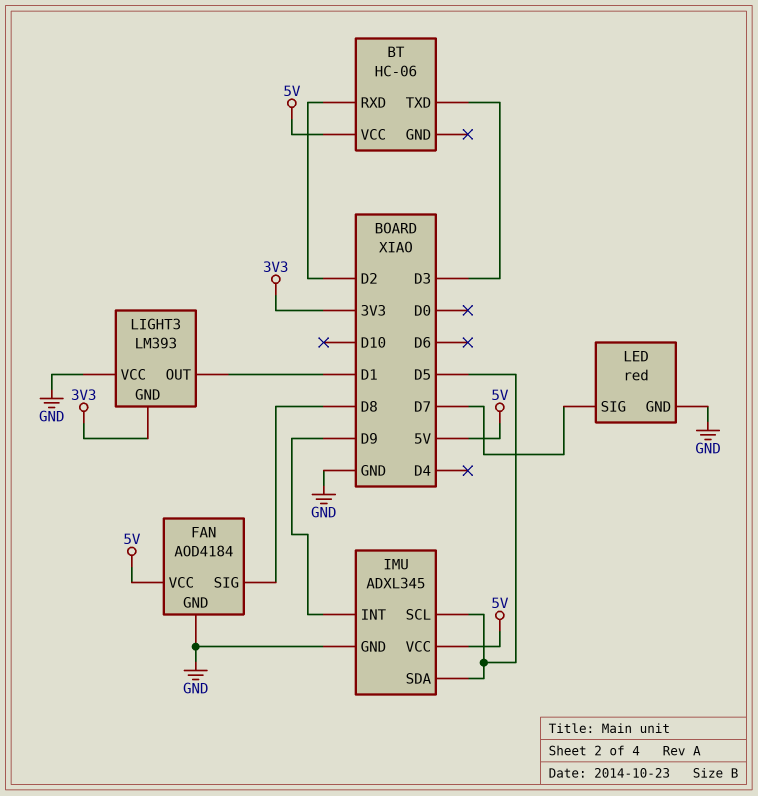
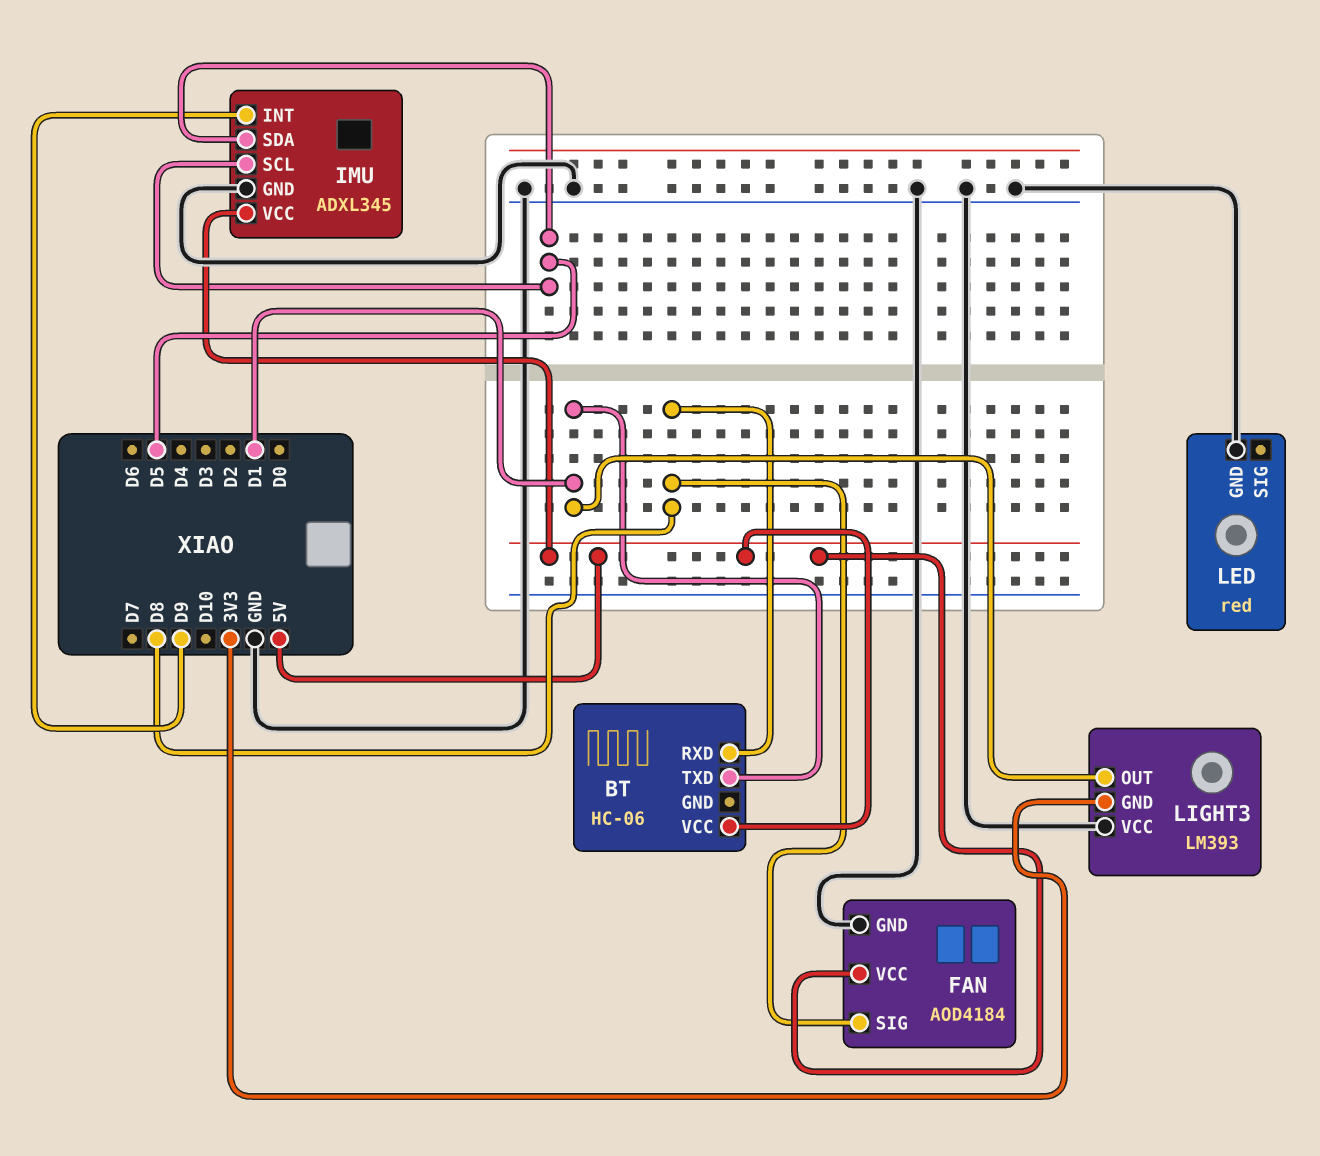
BT pin RXD: D2 -> D8
BT pin TXD: D3 -> D1
LED pin SIG: D7 -> none

